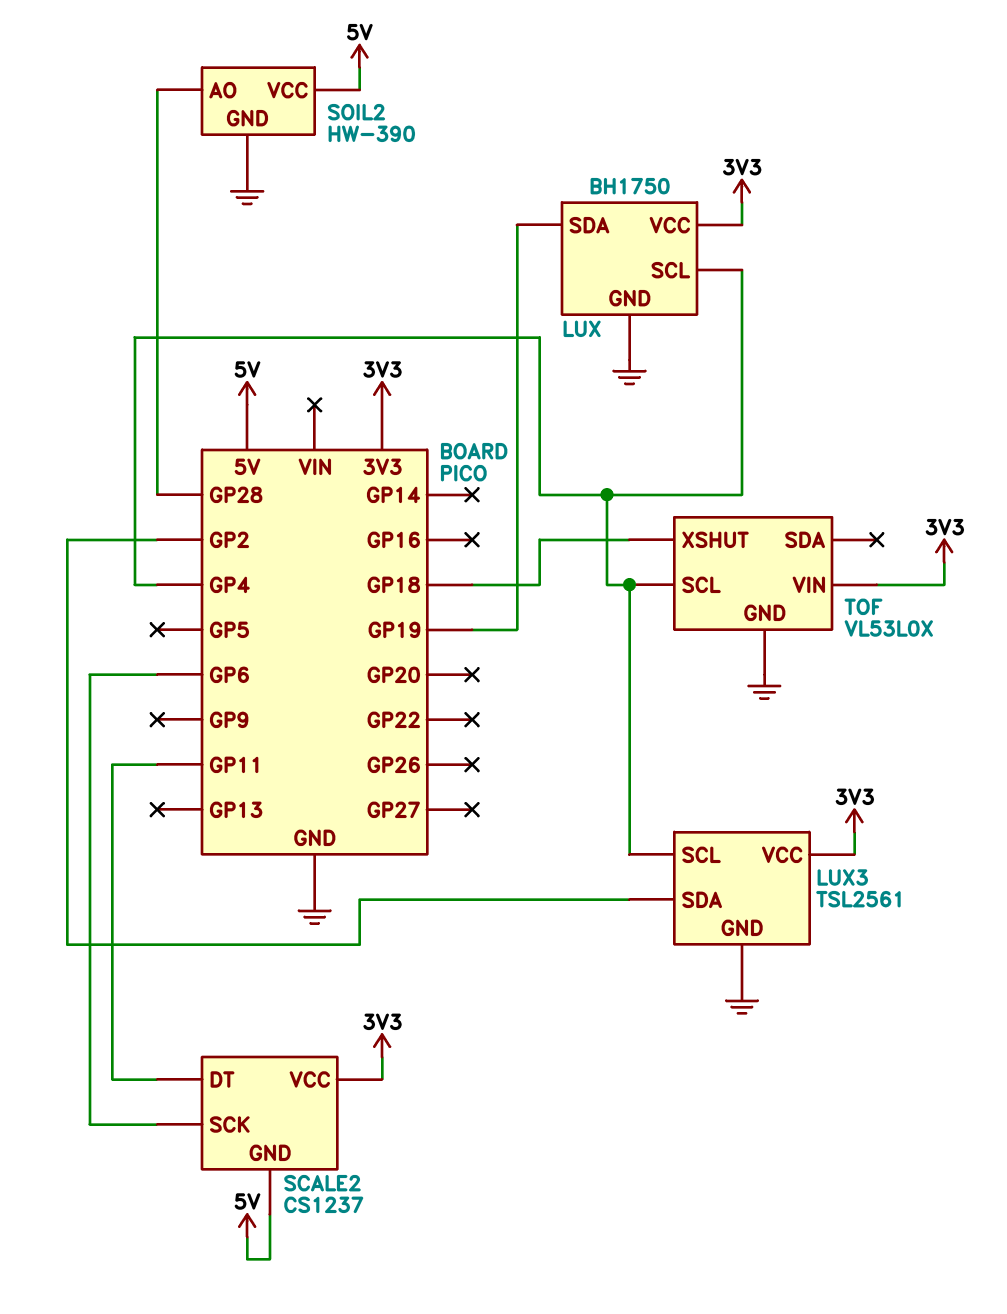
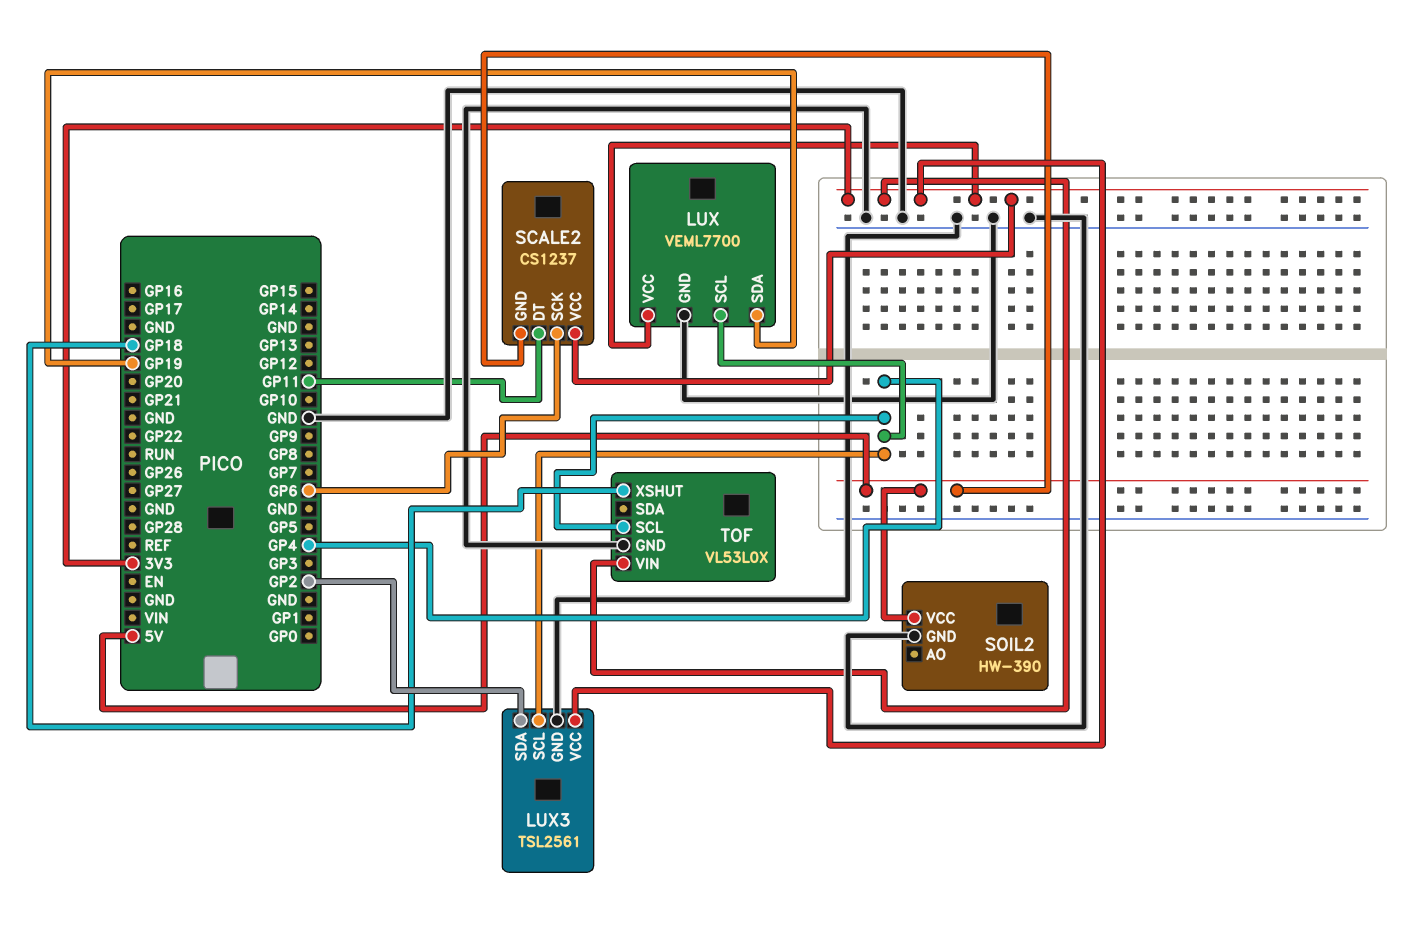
LUX: BH1750 -> VEML7700
SOIL2 pin AO: GP28 -> none

